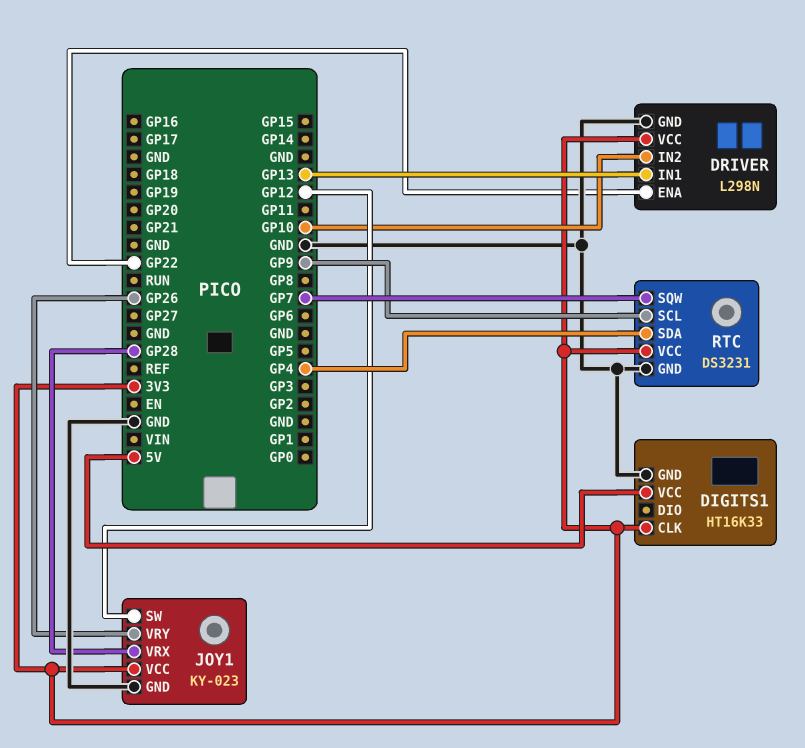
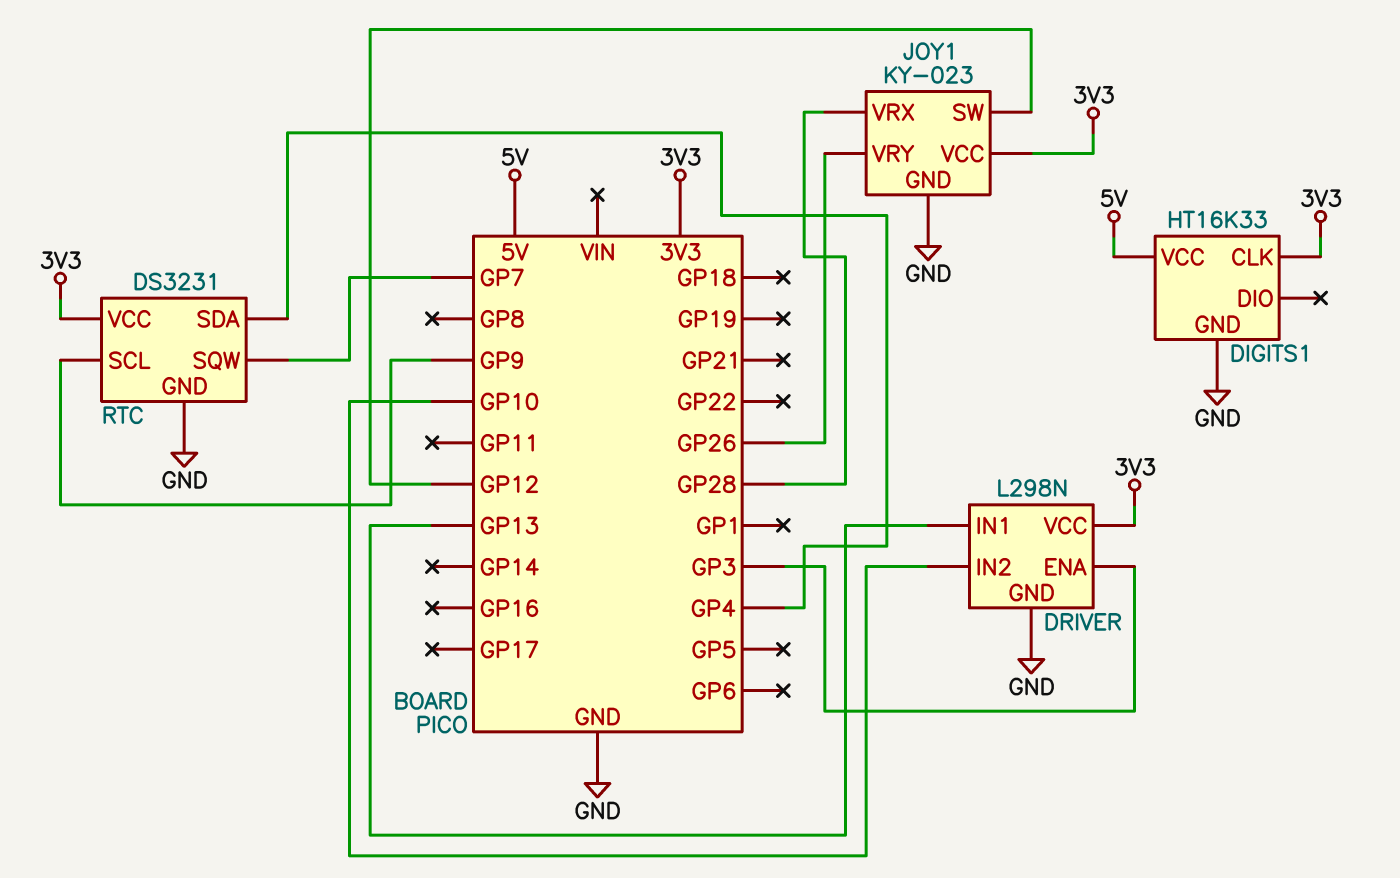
DRIVER pin ENA: GP22 -> GP3

